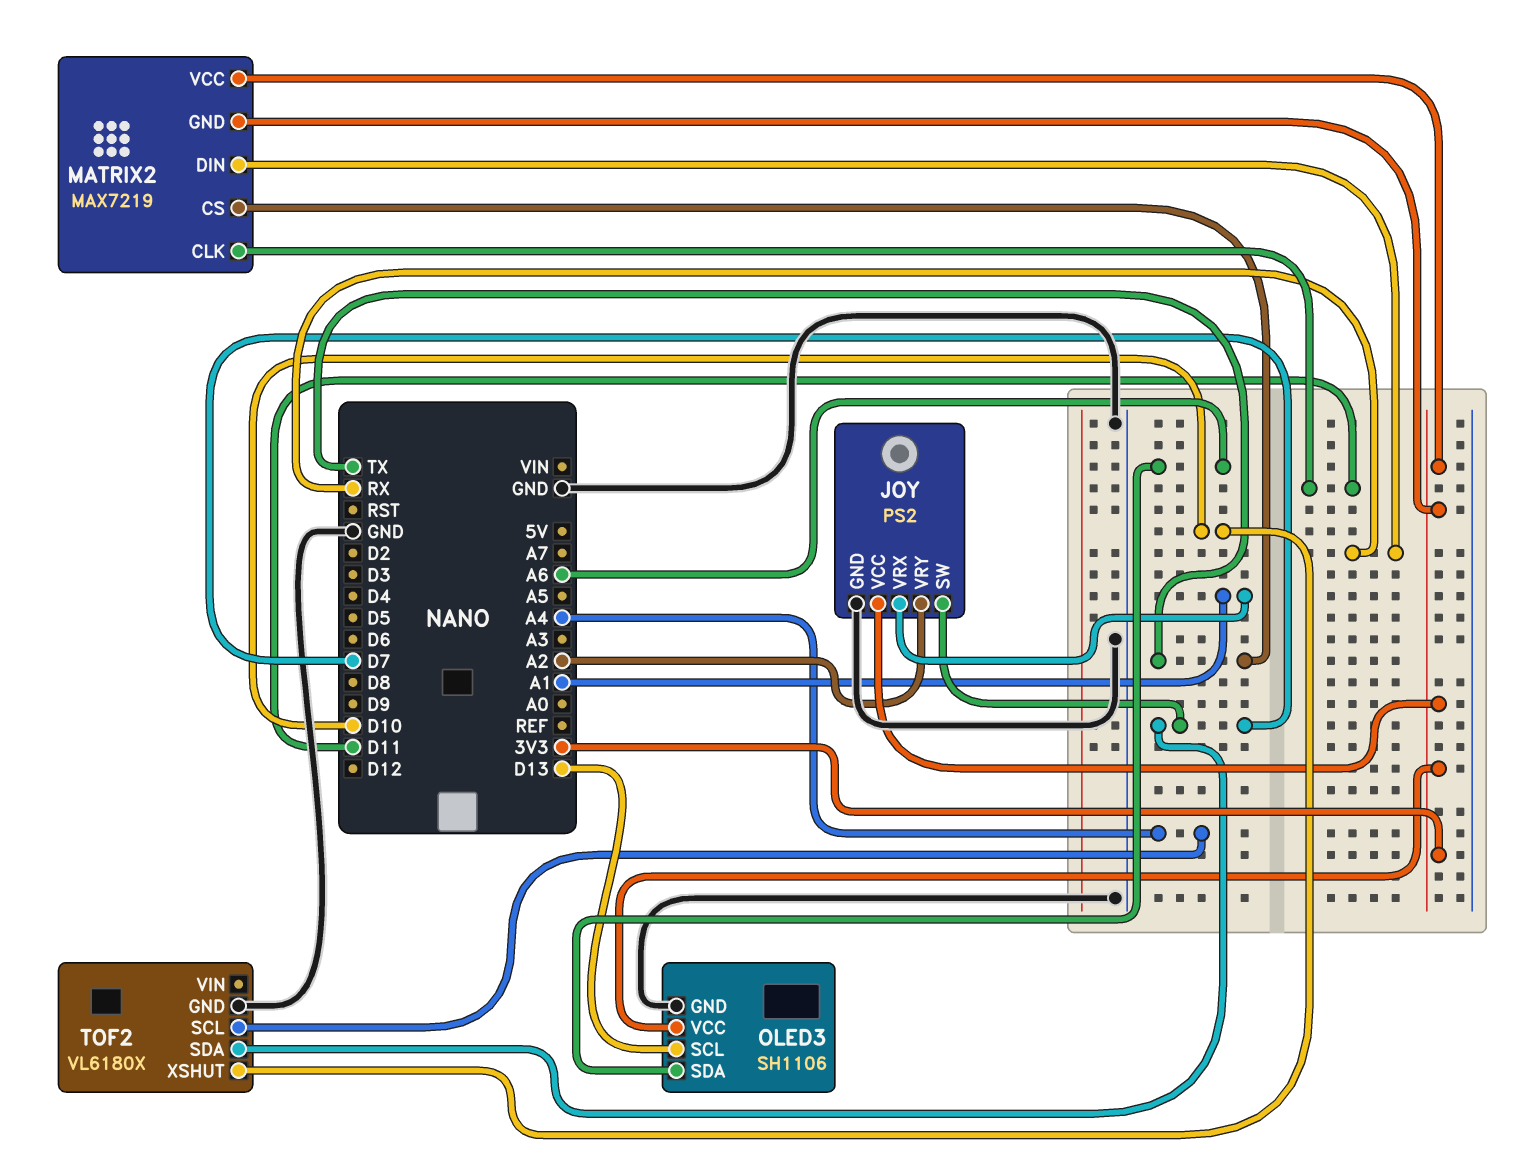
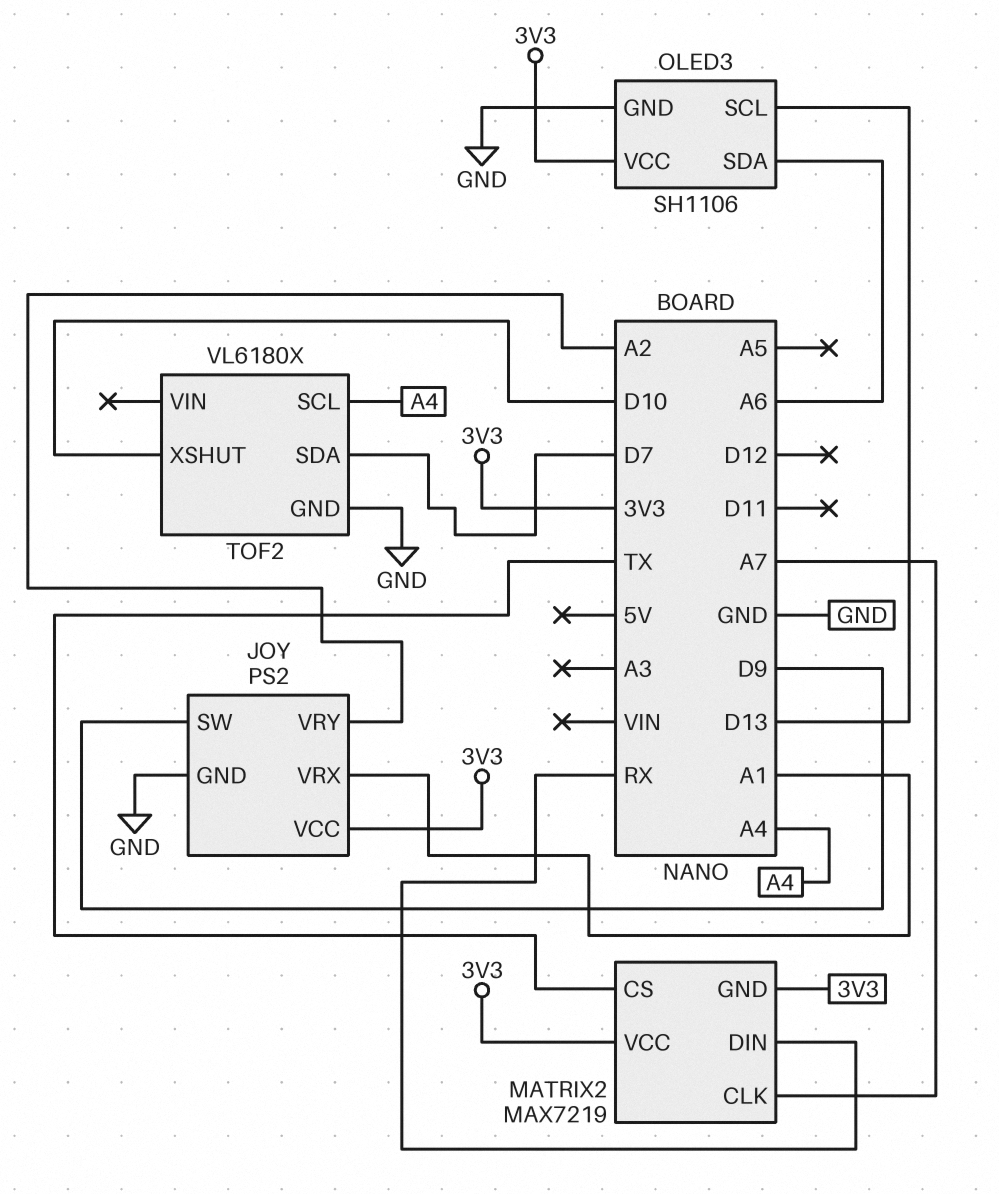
JOY pin SW: D7 -> D9
MATRIX2 pin CLK: D11 -> A7

